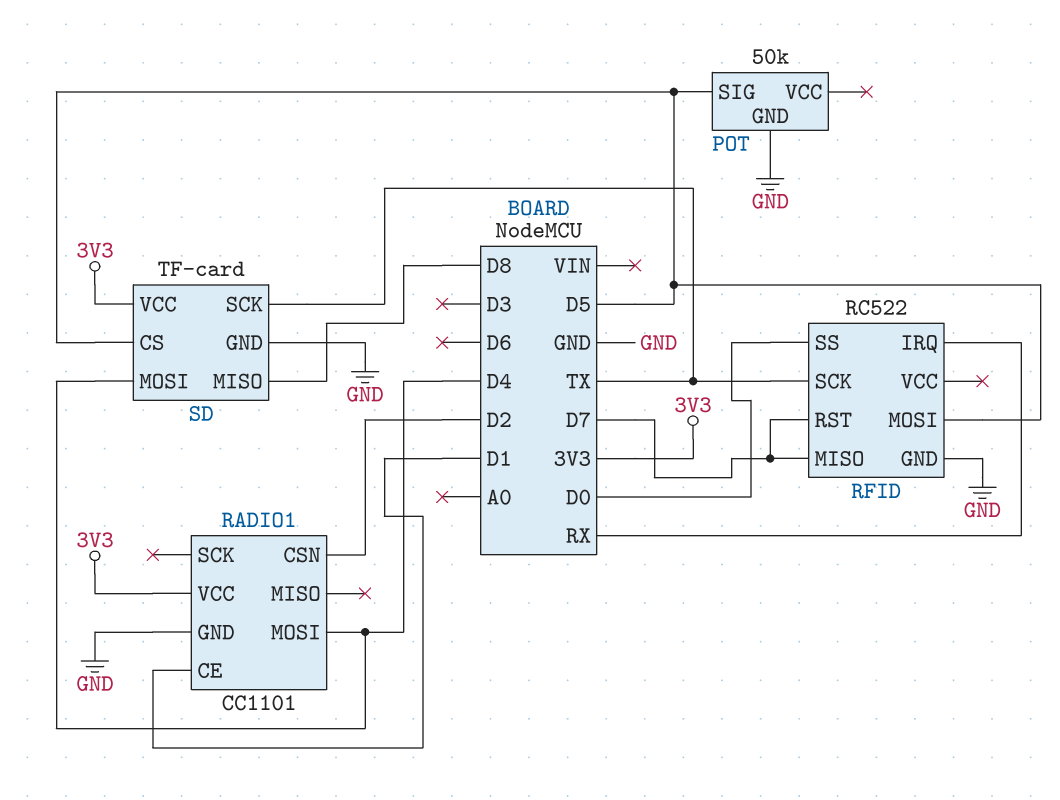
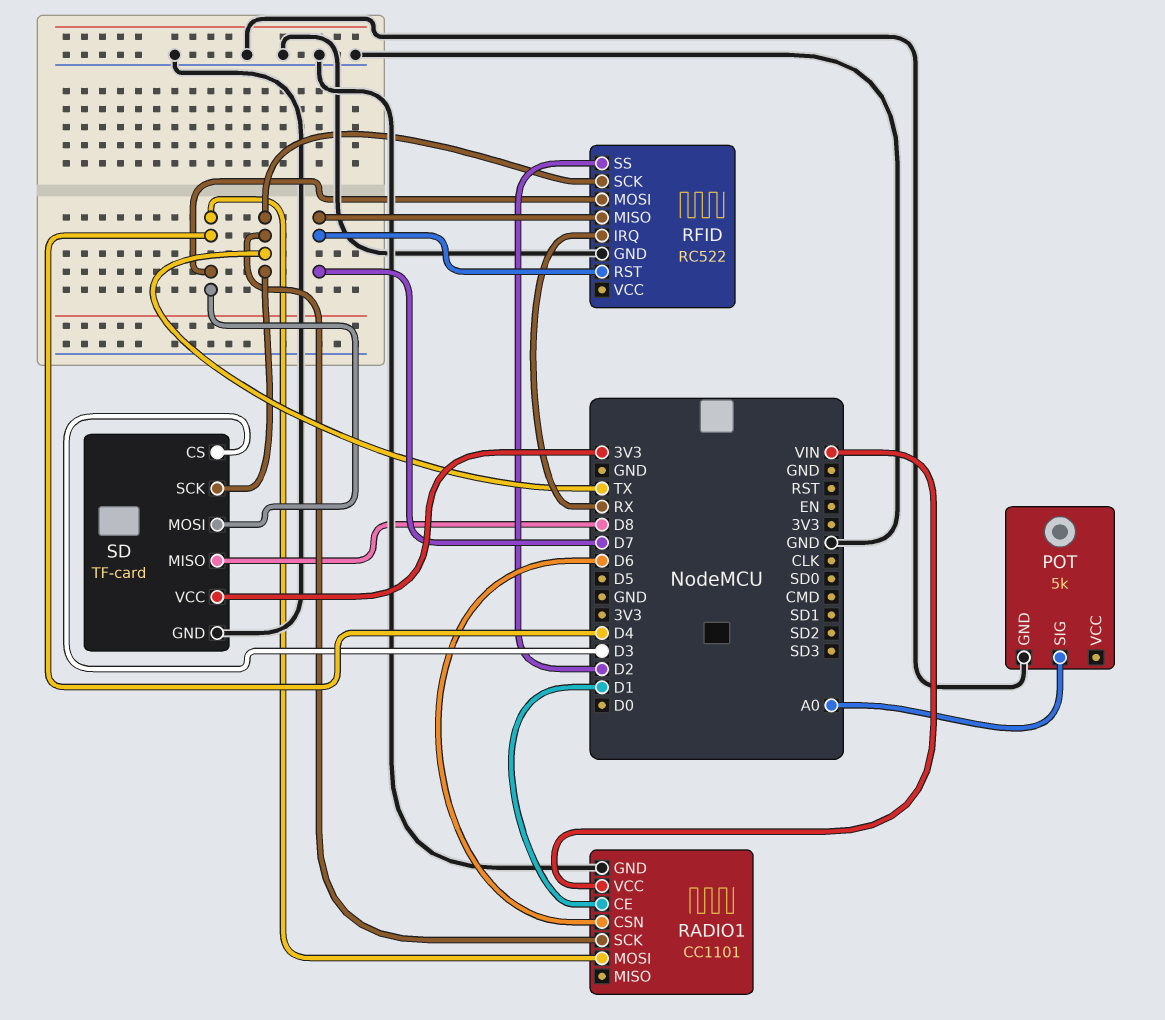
POT: 50k -> 5k
POT pin SIG: D5 -> A0
RADIO1 pin CSN: D2 -> D6
RADIO1 pin SCK: none -> TX
RADIO1 pin VCC: 3V3 -> VIN
RFID pin MOSI: D5 -> D4
RFID pin SS: D0 -> D2
SD pin CS: D5 -> D3

